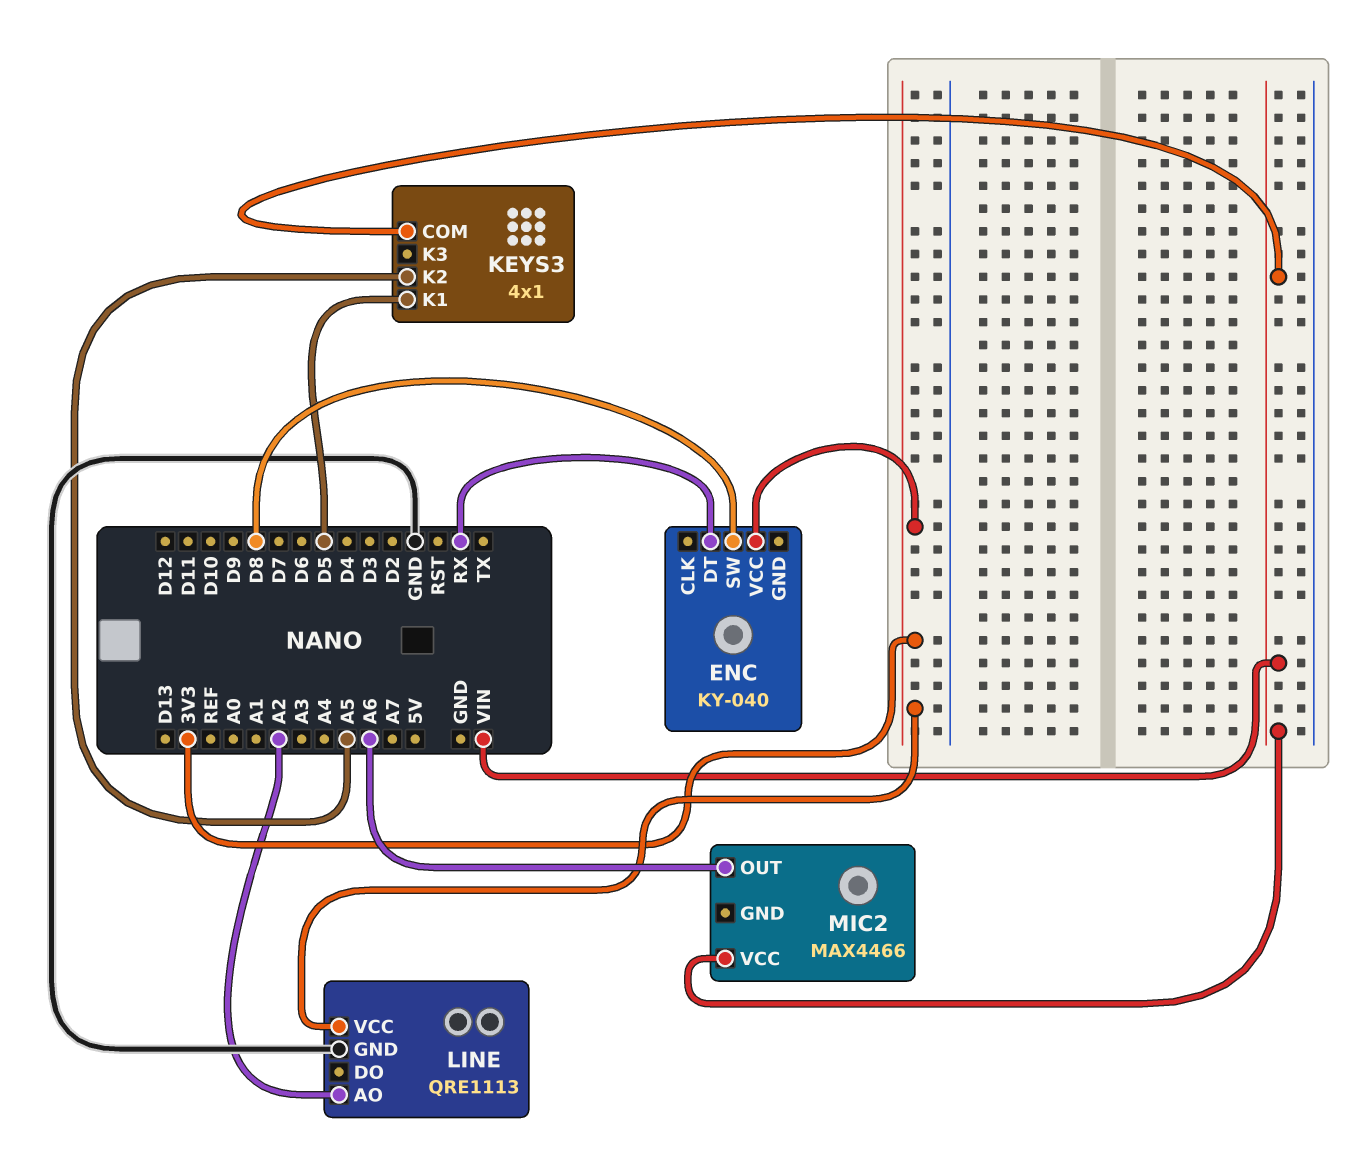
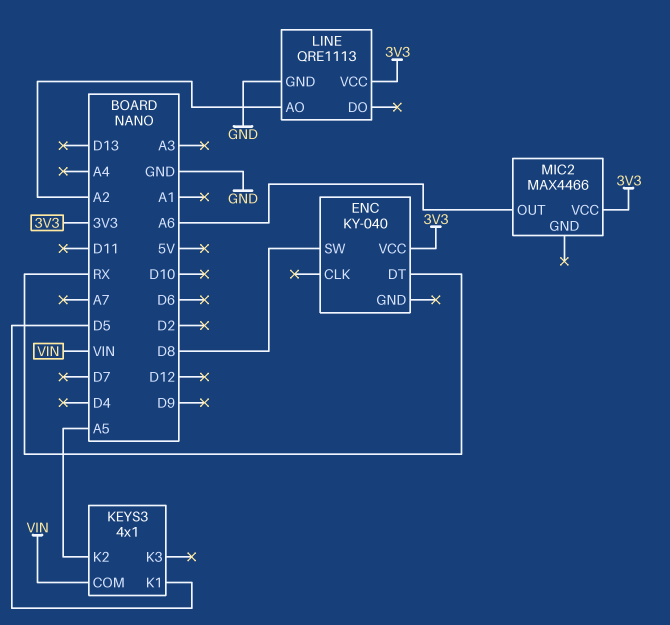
MIC2 pin VCC: VIN -> 3V3

